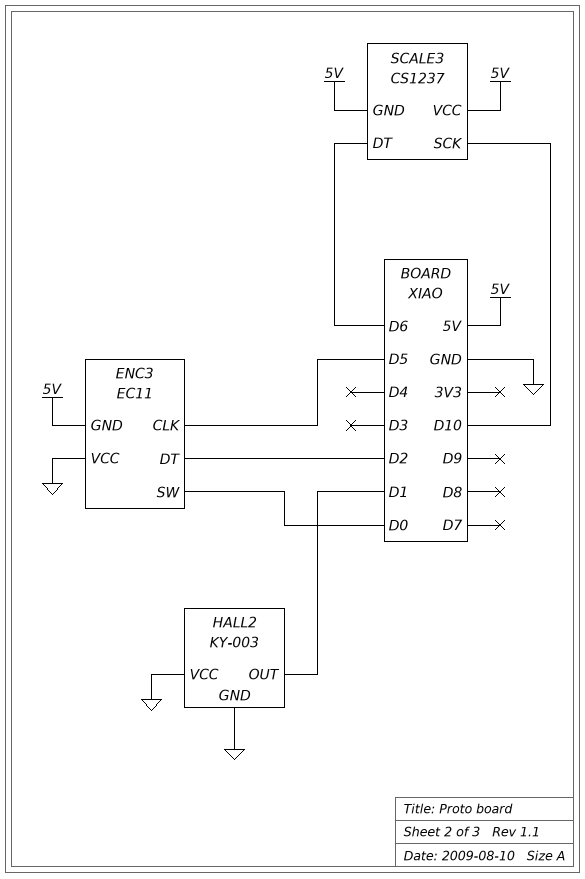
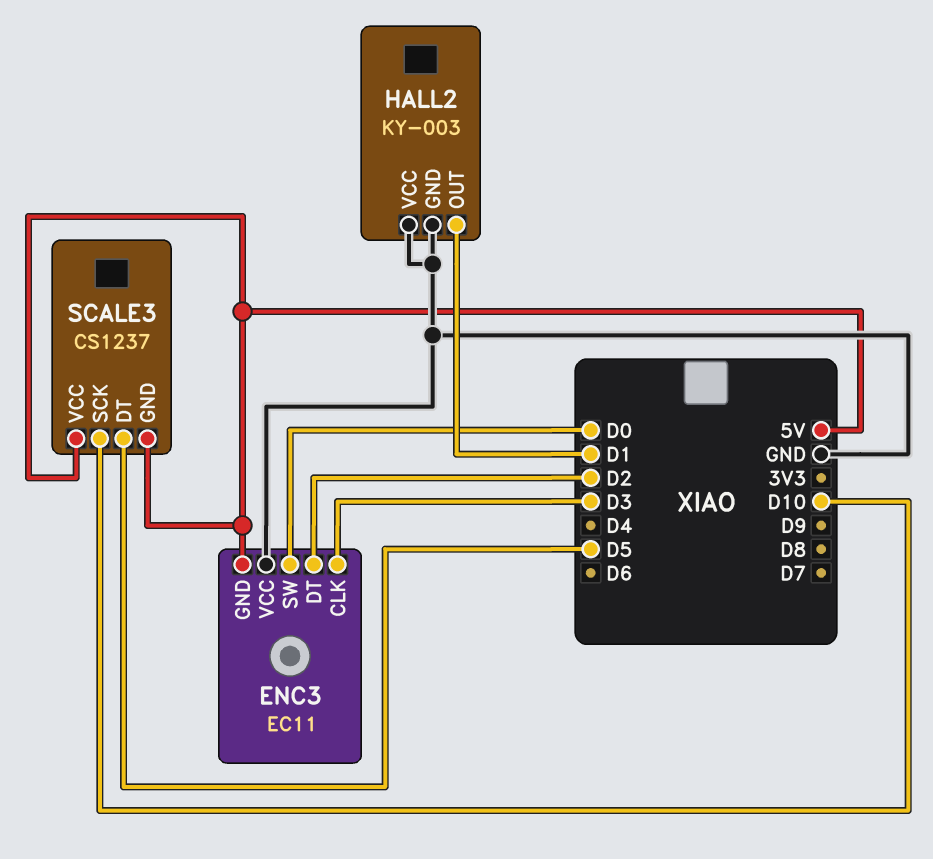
ENC3 pin CLK: D5 -> D3
SCALE3 pin DT: D6 -> D5

